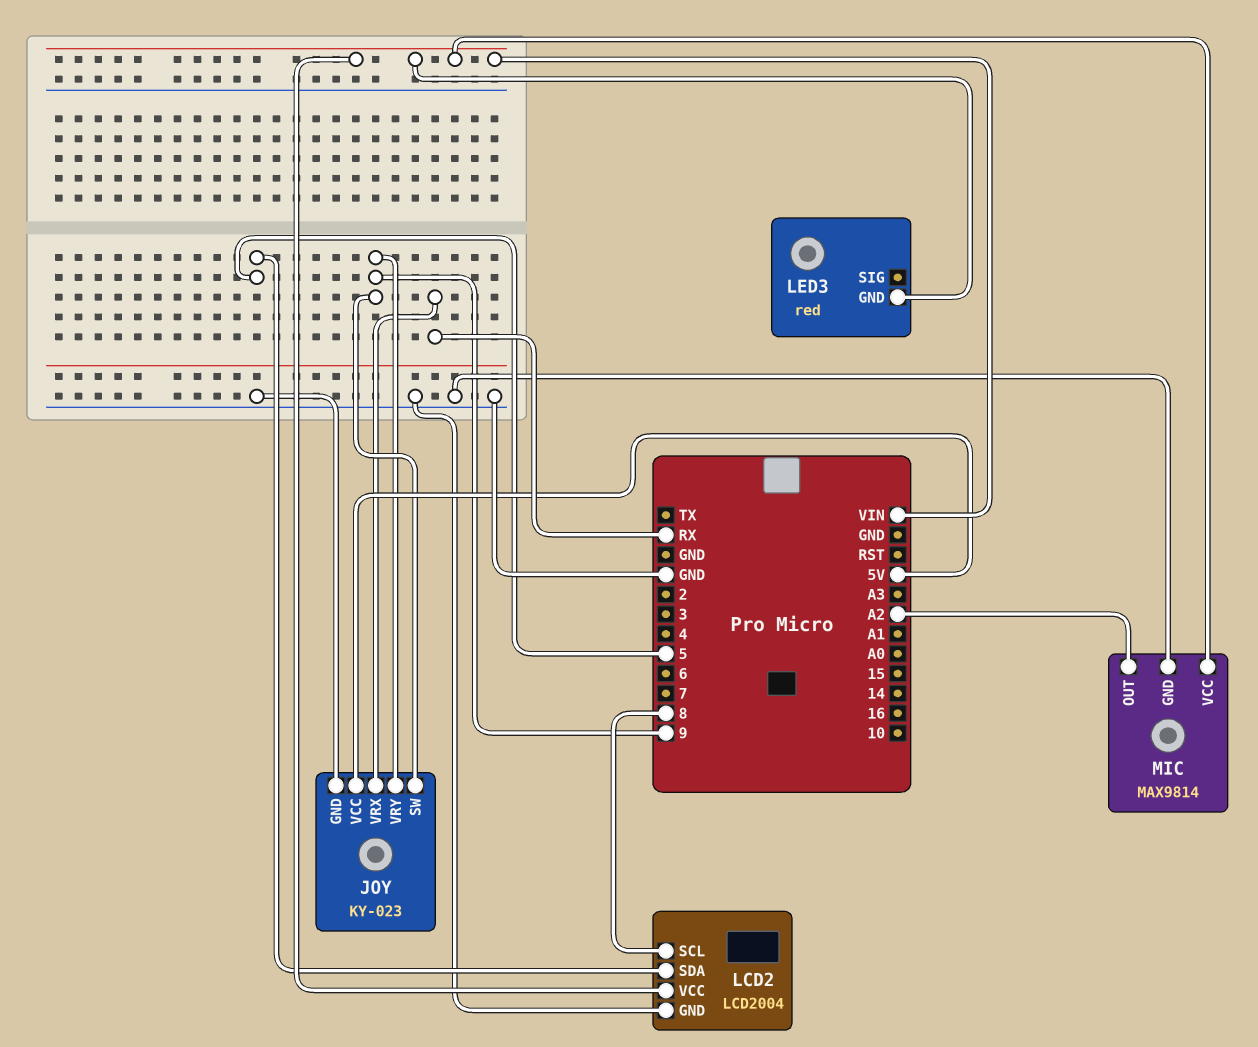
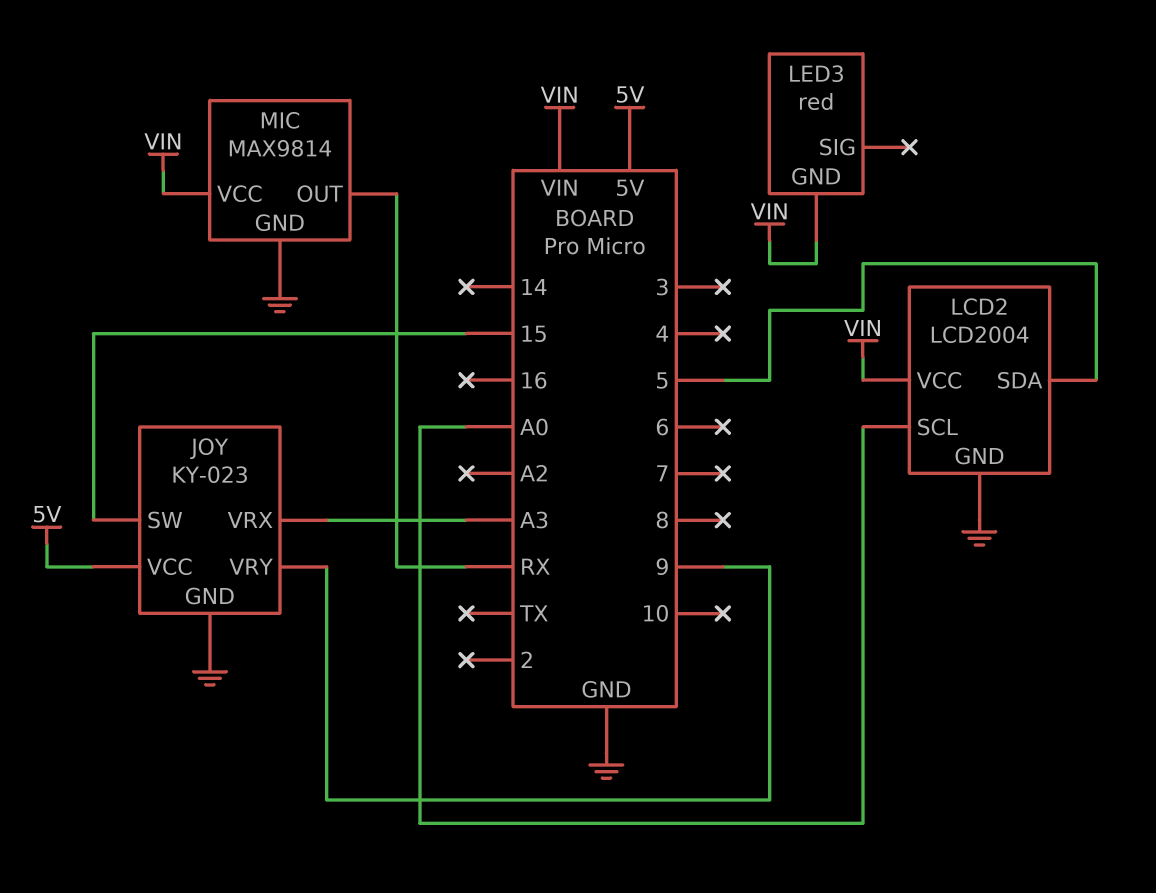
JOY pin SW: 9 -> 15
JOY pin VRX: RX -> A3
LCD2 pin SCL: 8 -> A0
MIC pin OUT: A2 -> RX

